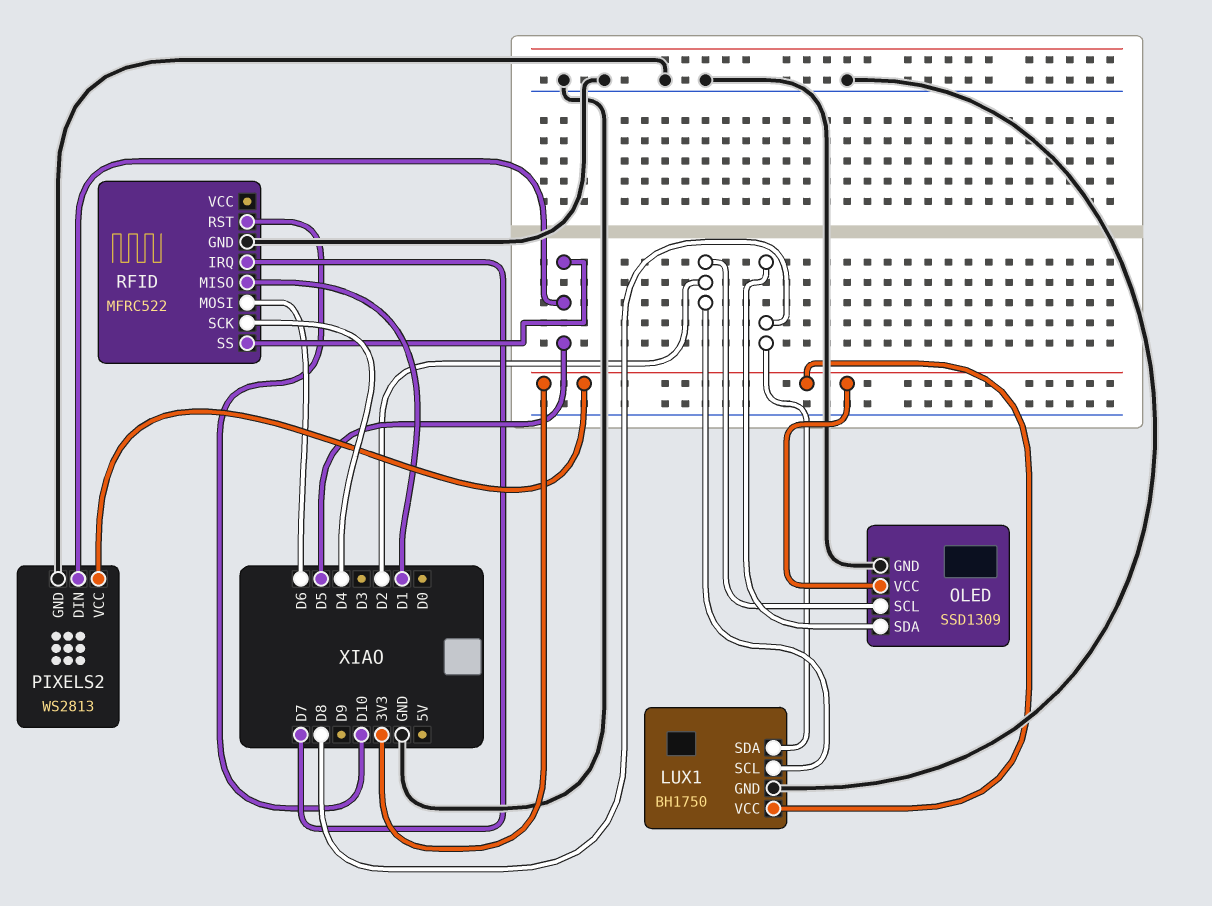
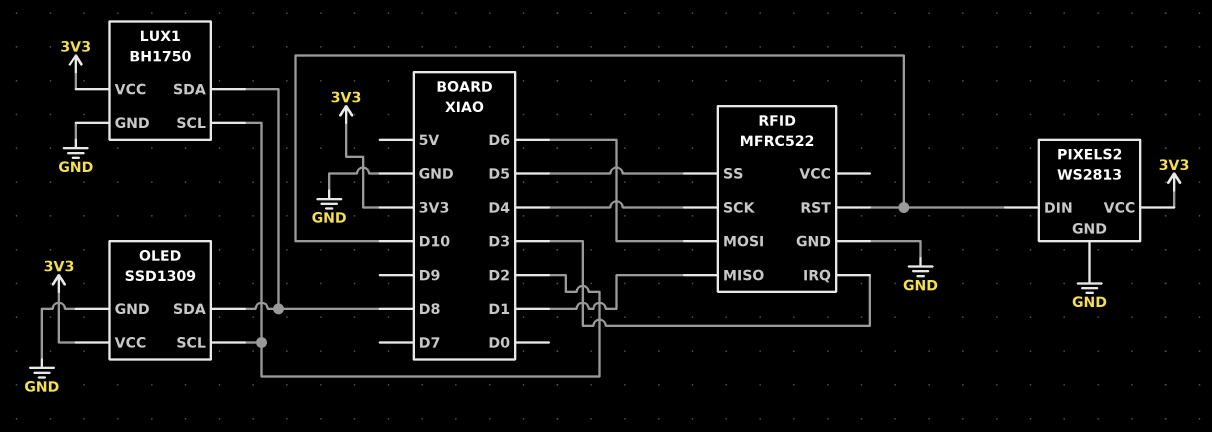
PIXELS2 pin DIN: D5 -> D10
RFID pin IRQ: D7 -> D3

